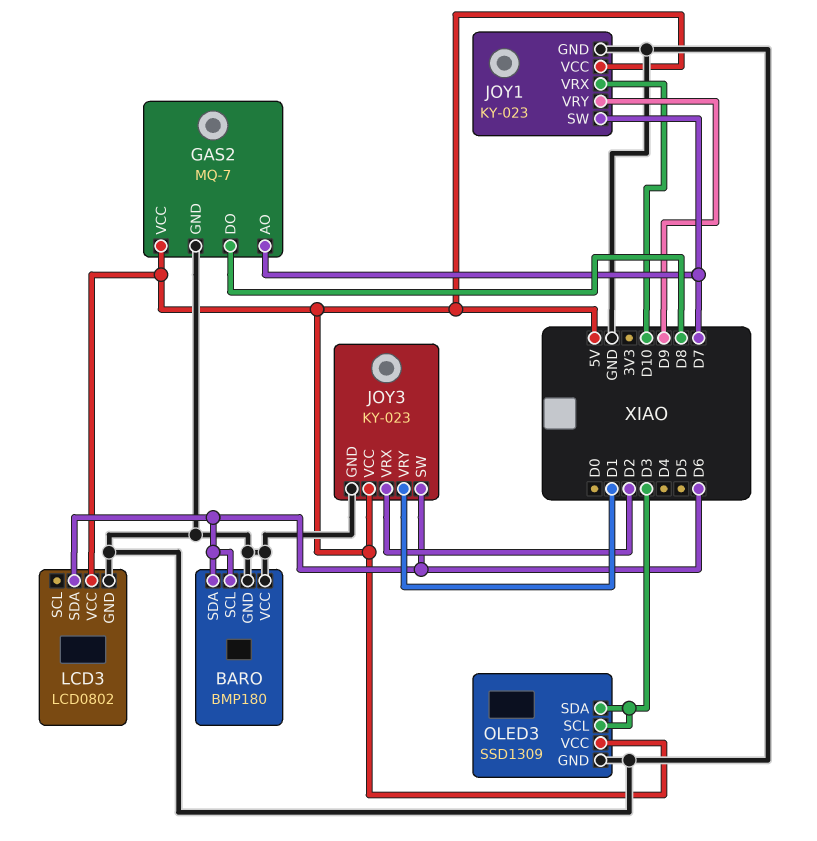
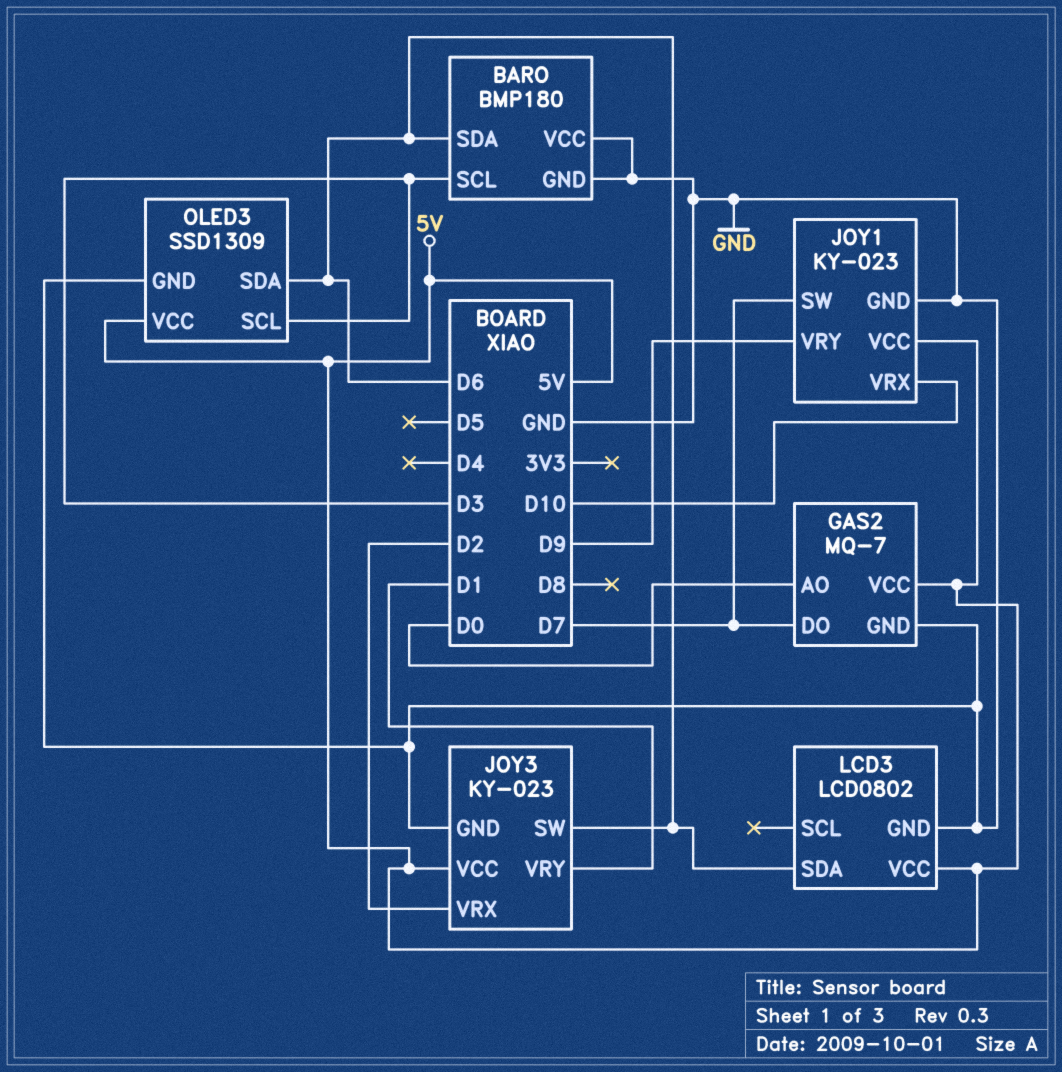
BARO pin SCL: D6 -> D3
GAS2 pin AO: D7 -> D0
GAS2 pin DO: D8 -> D7
OLED3 pin SDA: D3 -> D6

